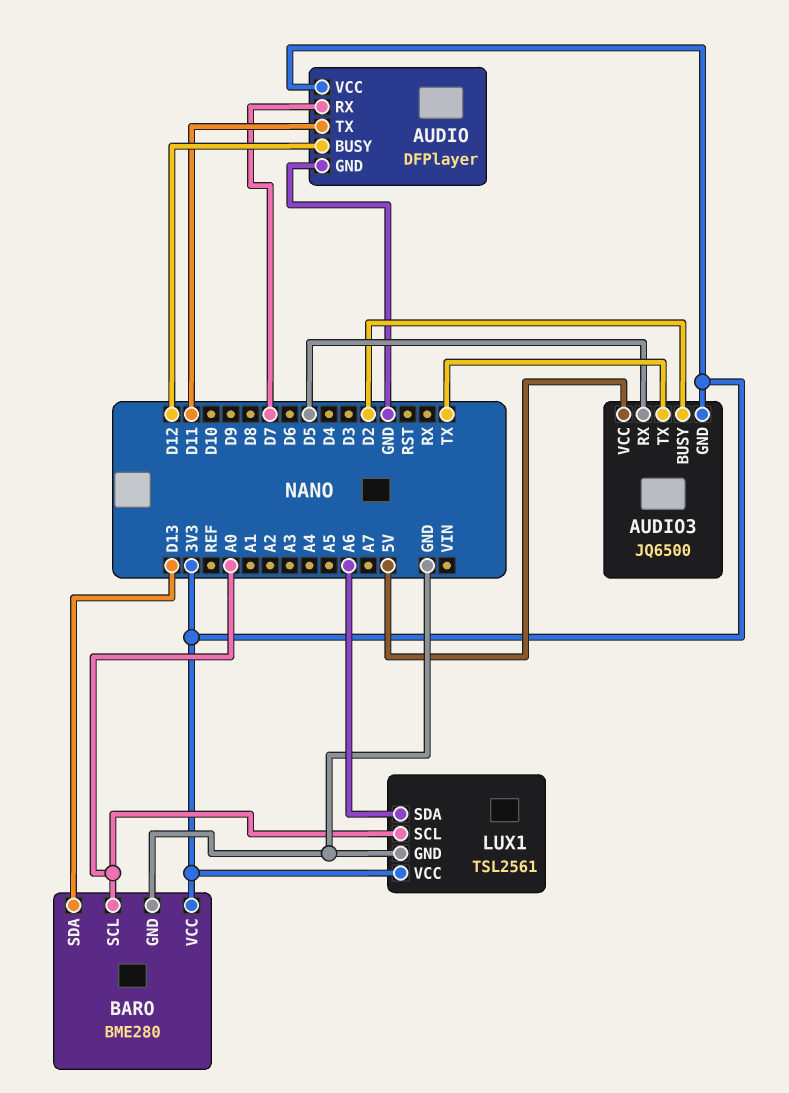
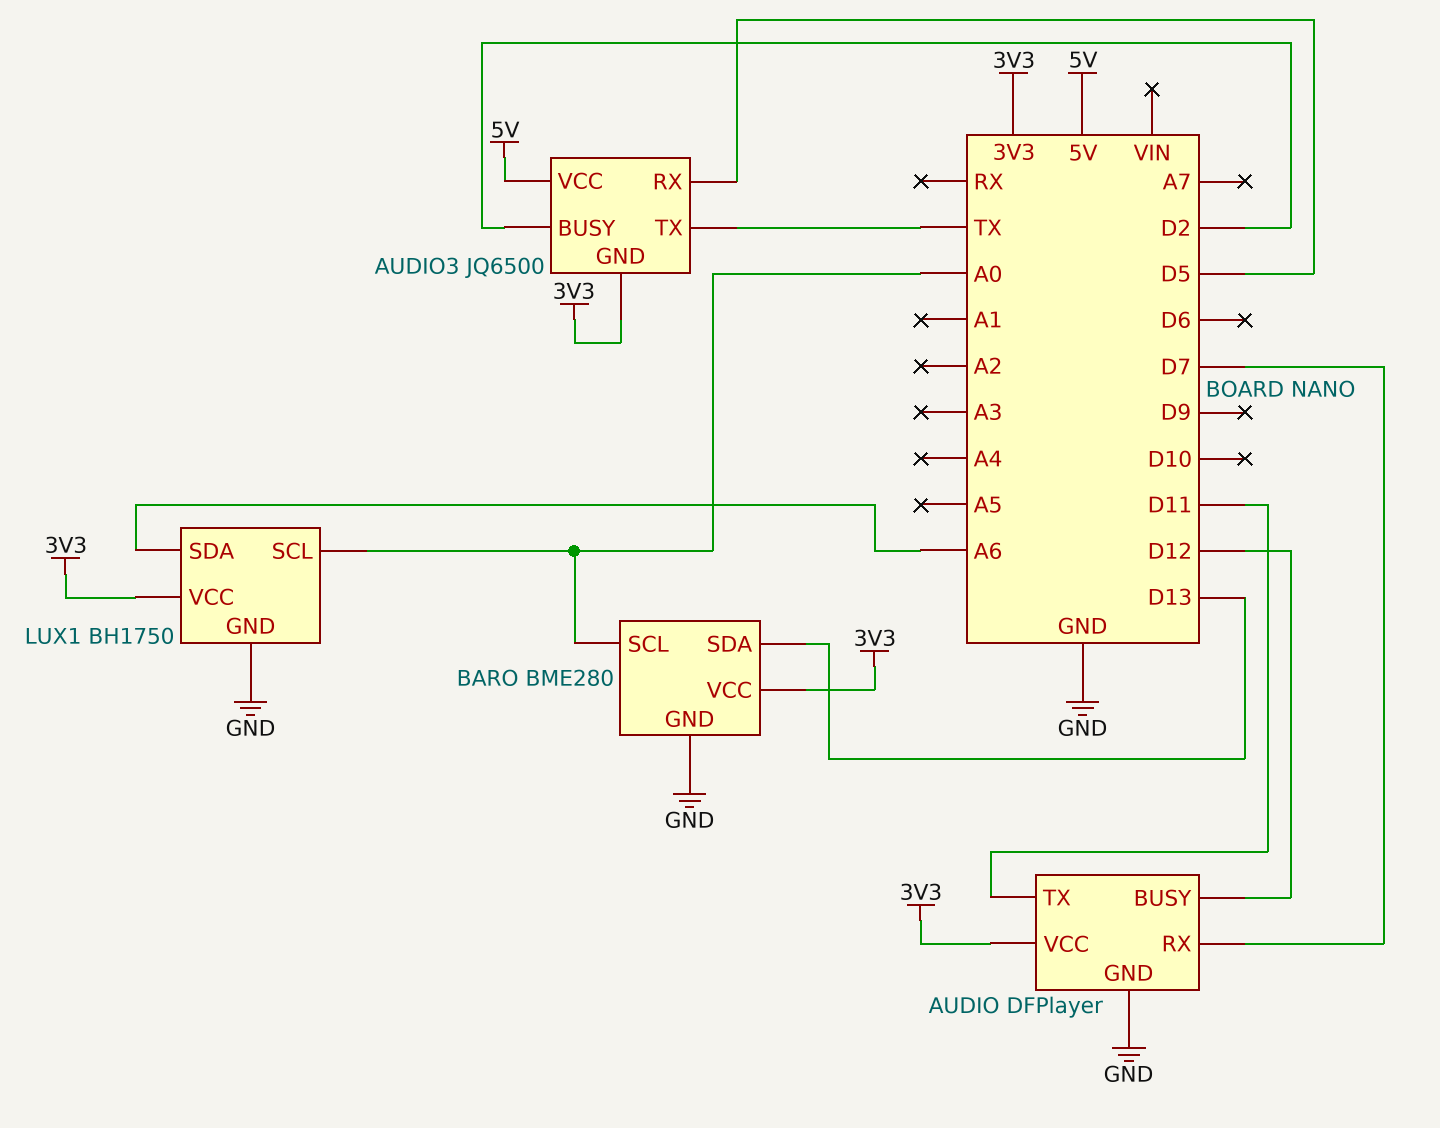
LUX1: TSL2561 -> BH1750

